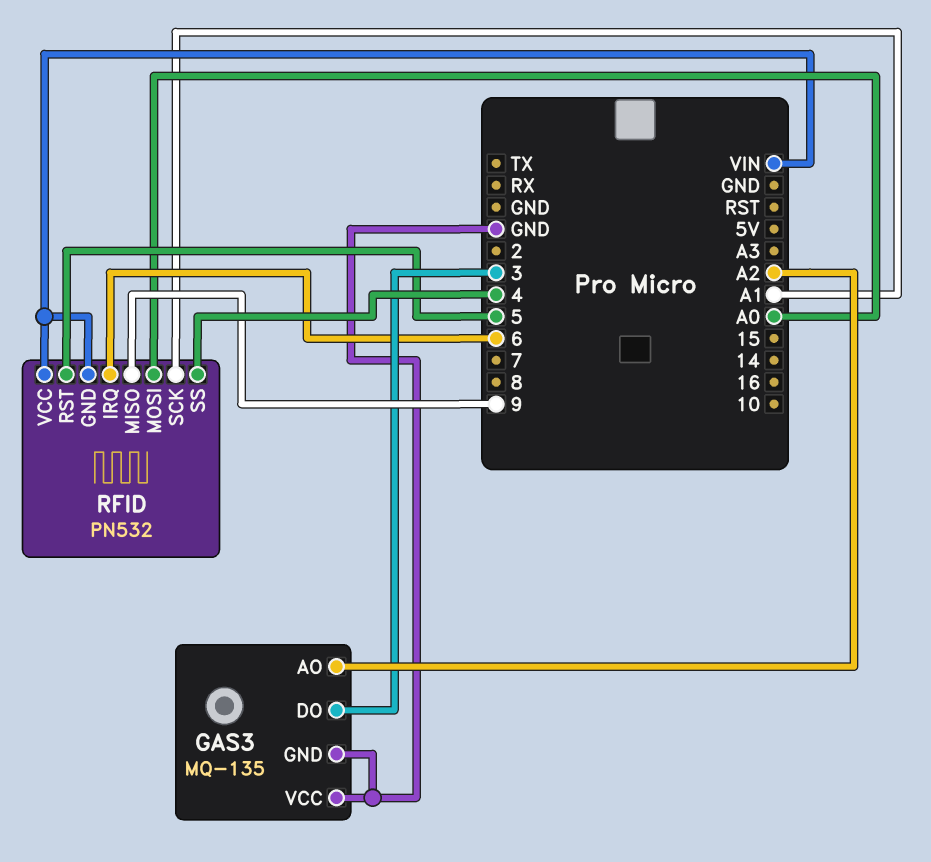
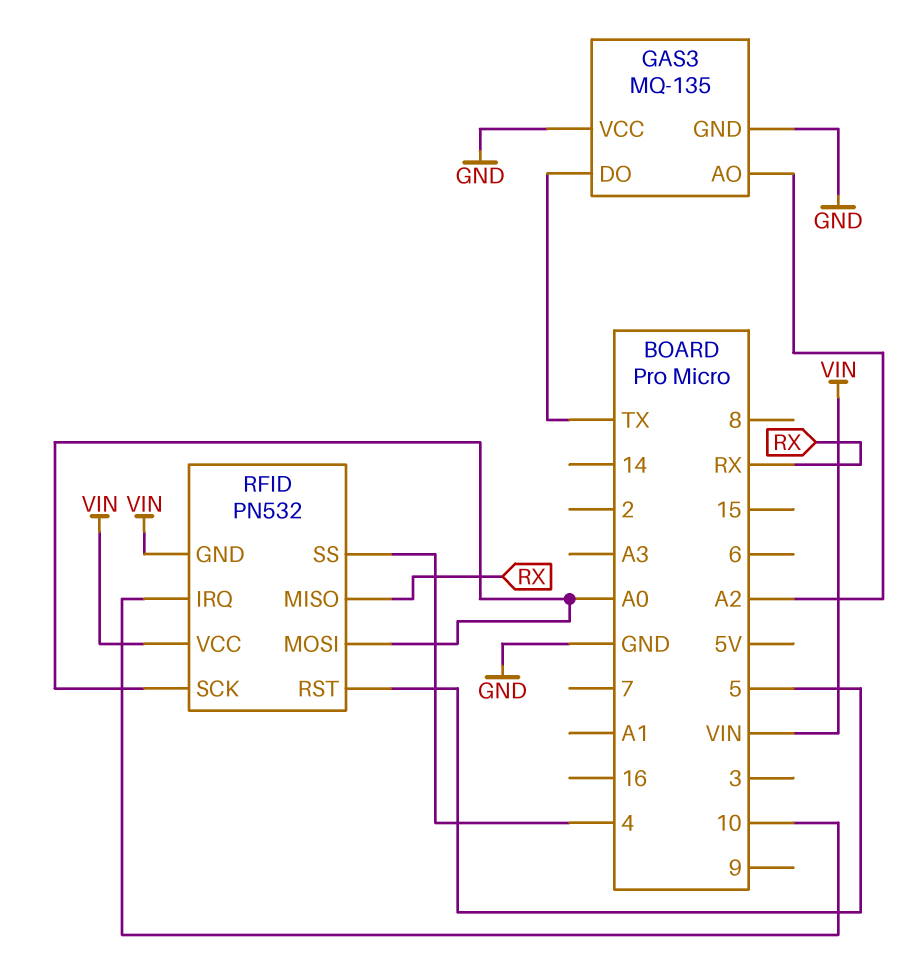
GAS3 pin DO: 3 -> TX
RFID pin IRQ: 6 -> 10
RFID pin MISO: 9 -> RX
RFID pin SCK: A1 -> A0

